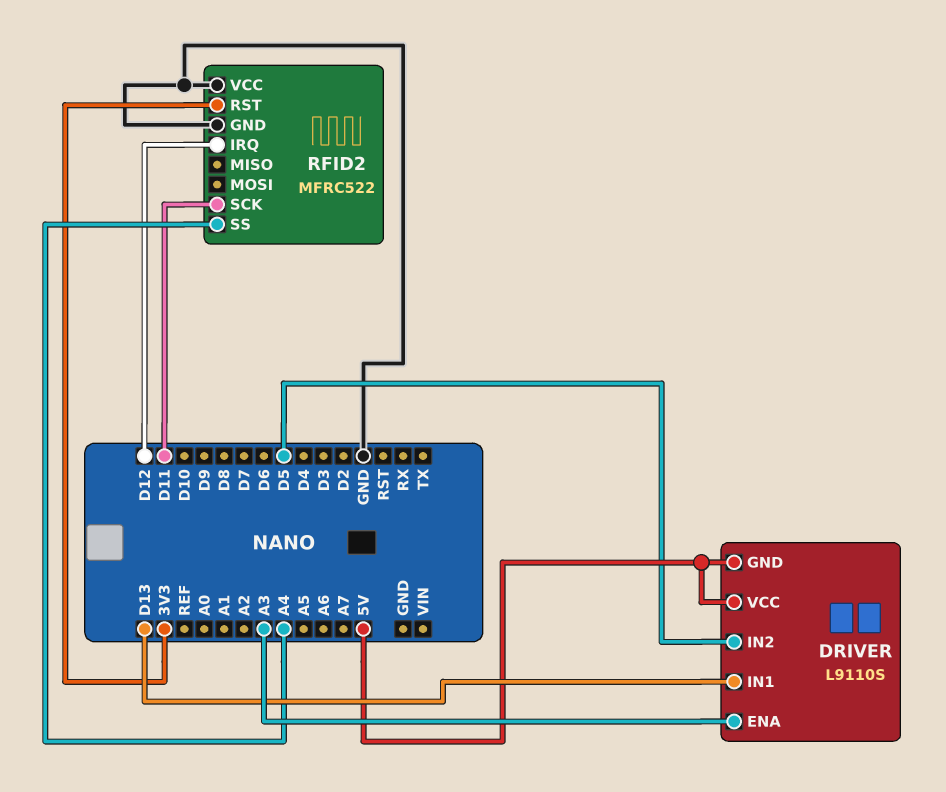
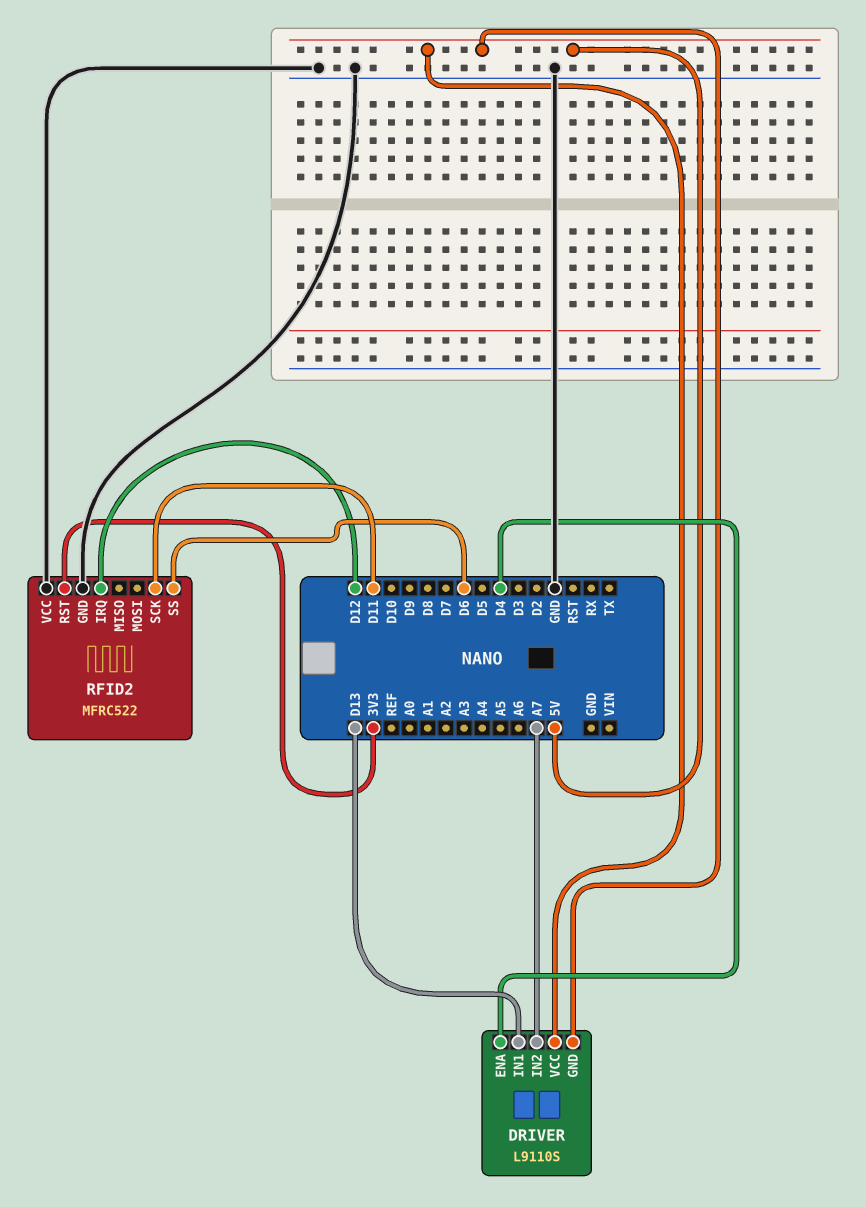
DRIVER pin ENA: A3 -> D4
DRIVER pin IN2: D5 -> A7
RFID2 pin SS: A4 -> D6

